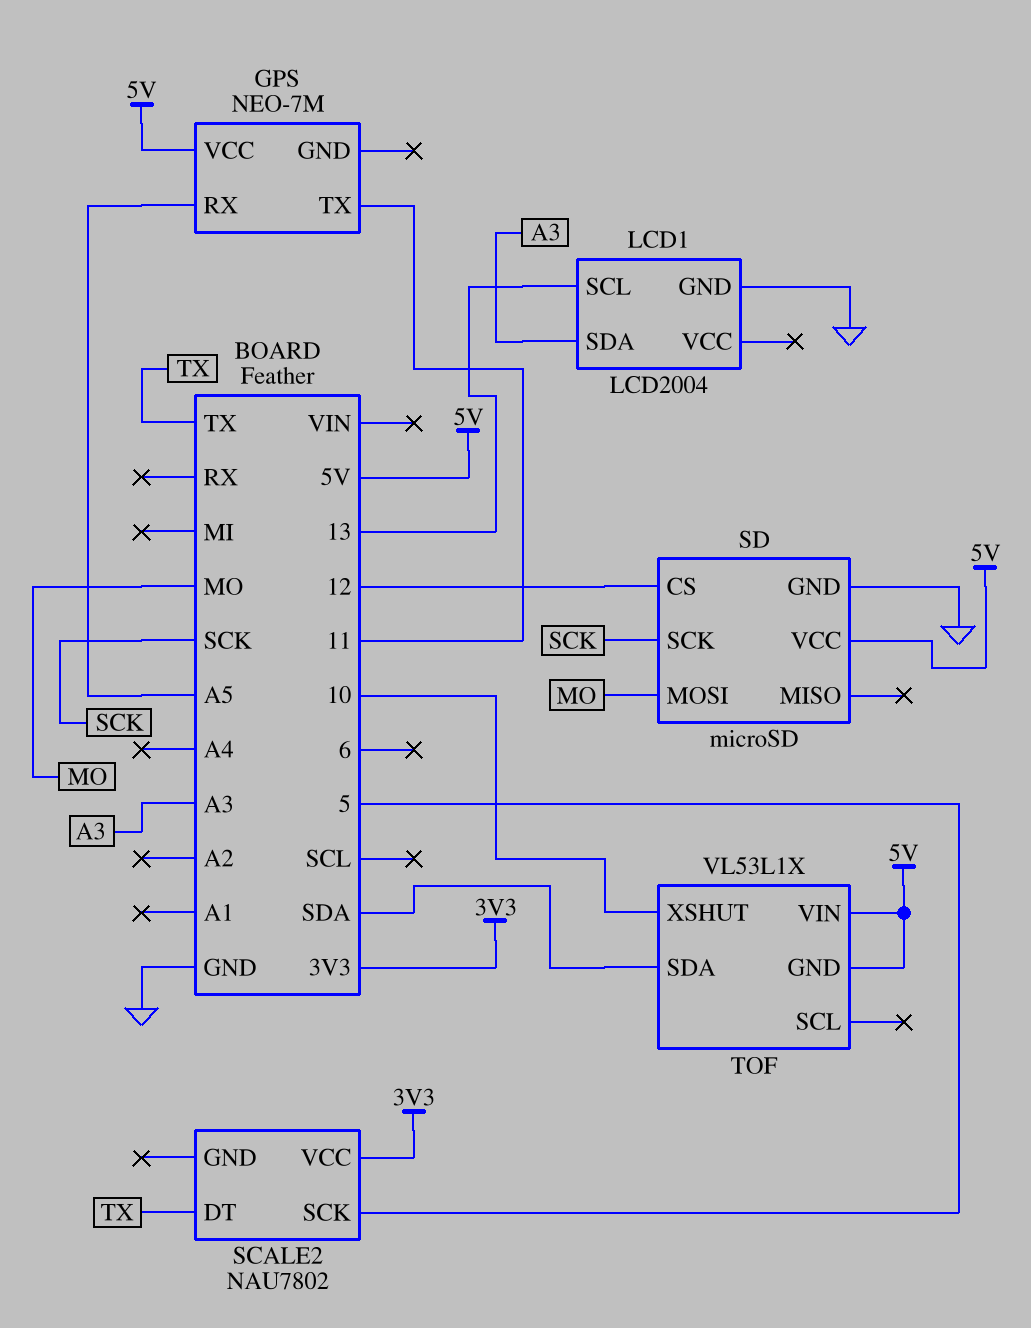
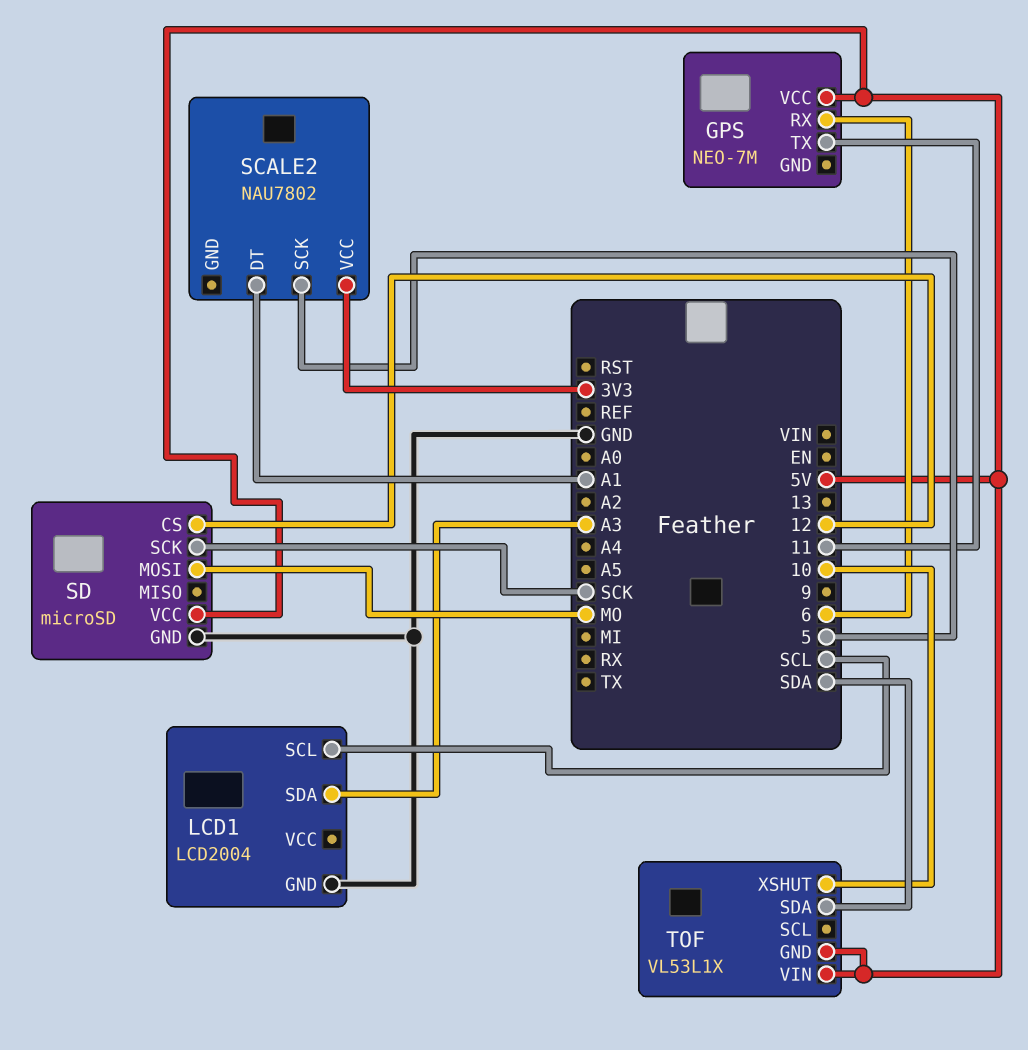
GPS pin RX: A5 -> 6
LCD1 pin SCL: 13 -> SCL
SCALE2 pin DT: TX -> A1

